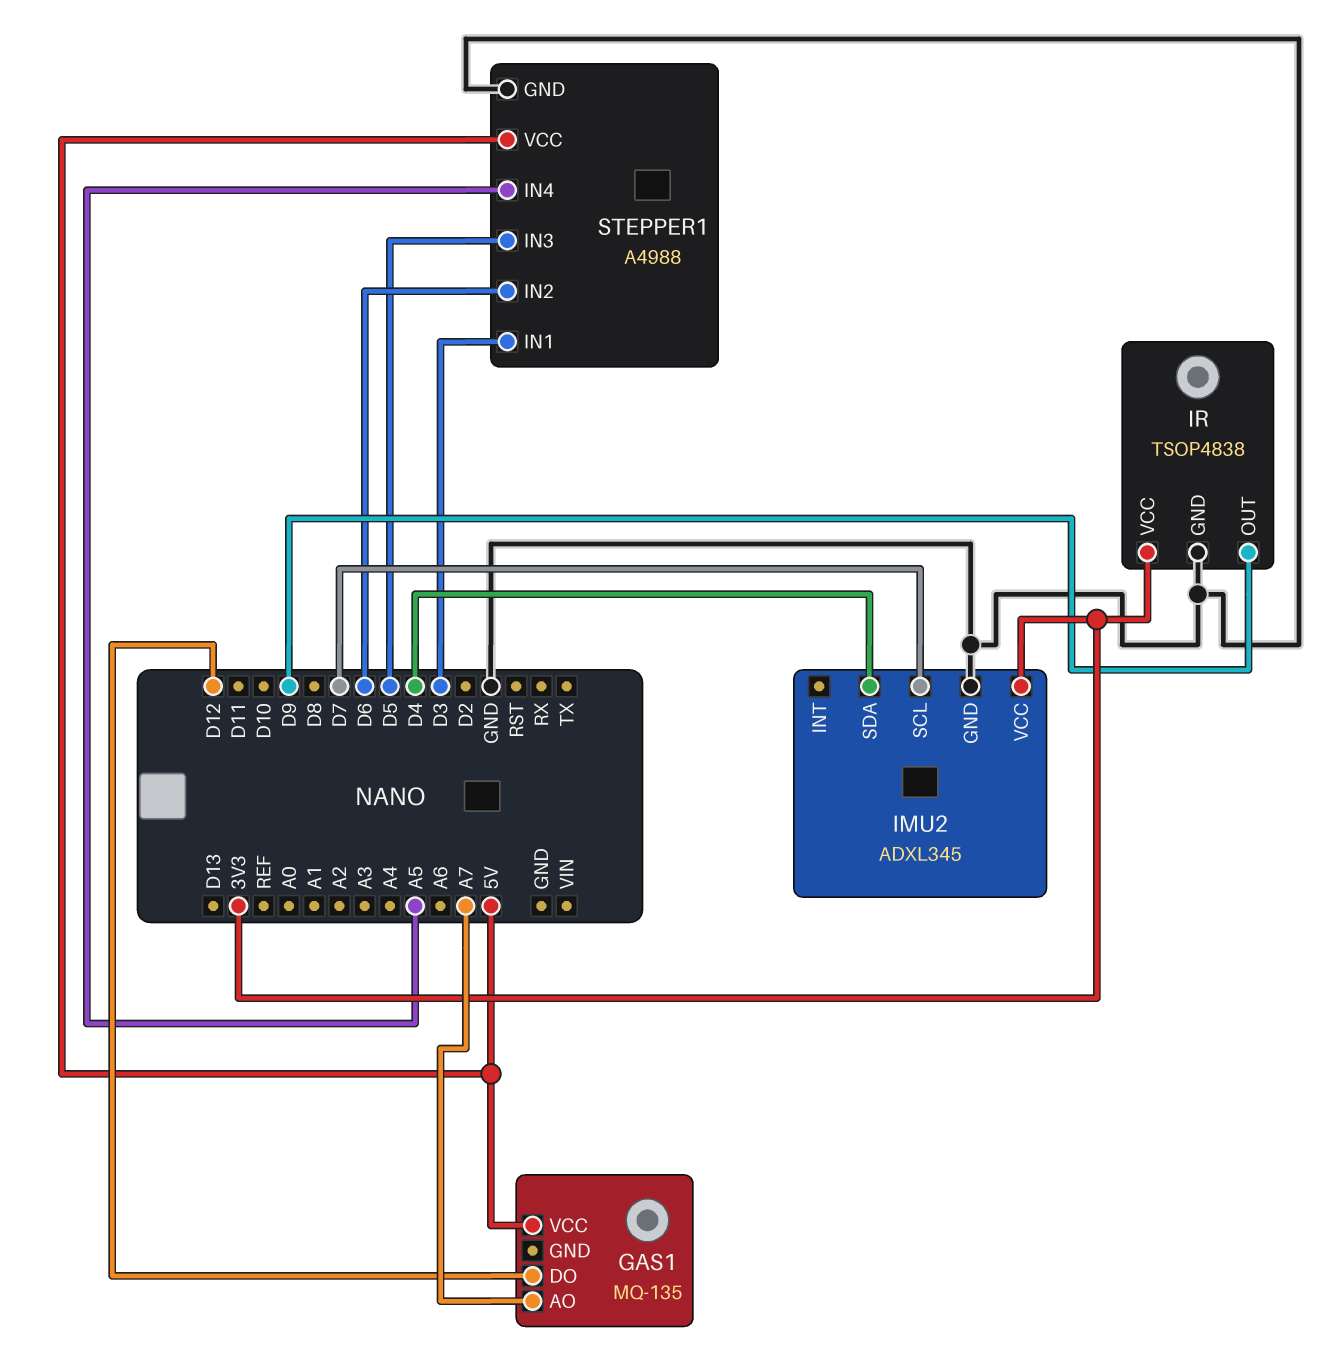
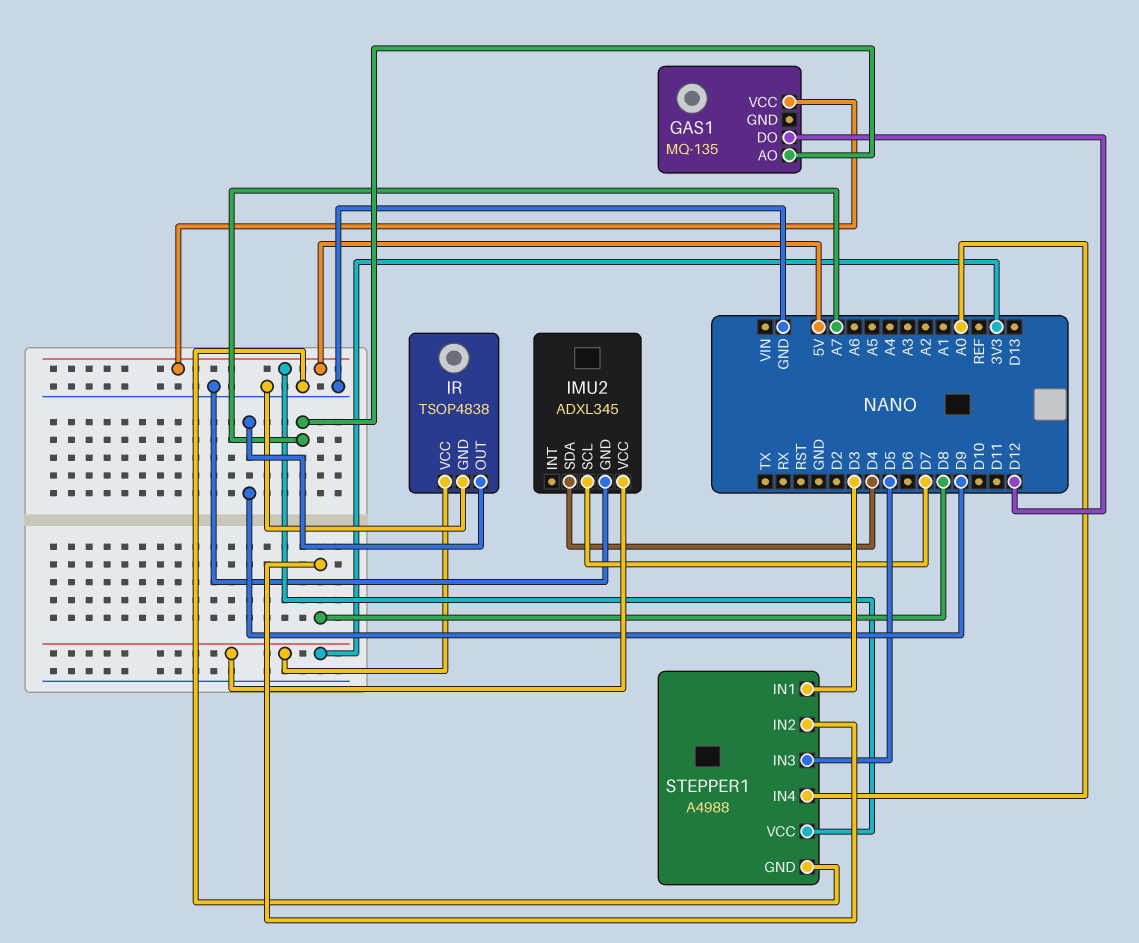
STEPPER1 pin IN2: D6 -> D8
STEPPER1 pin IN4: A5 -> A0

